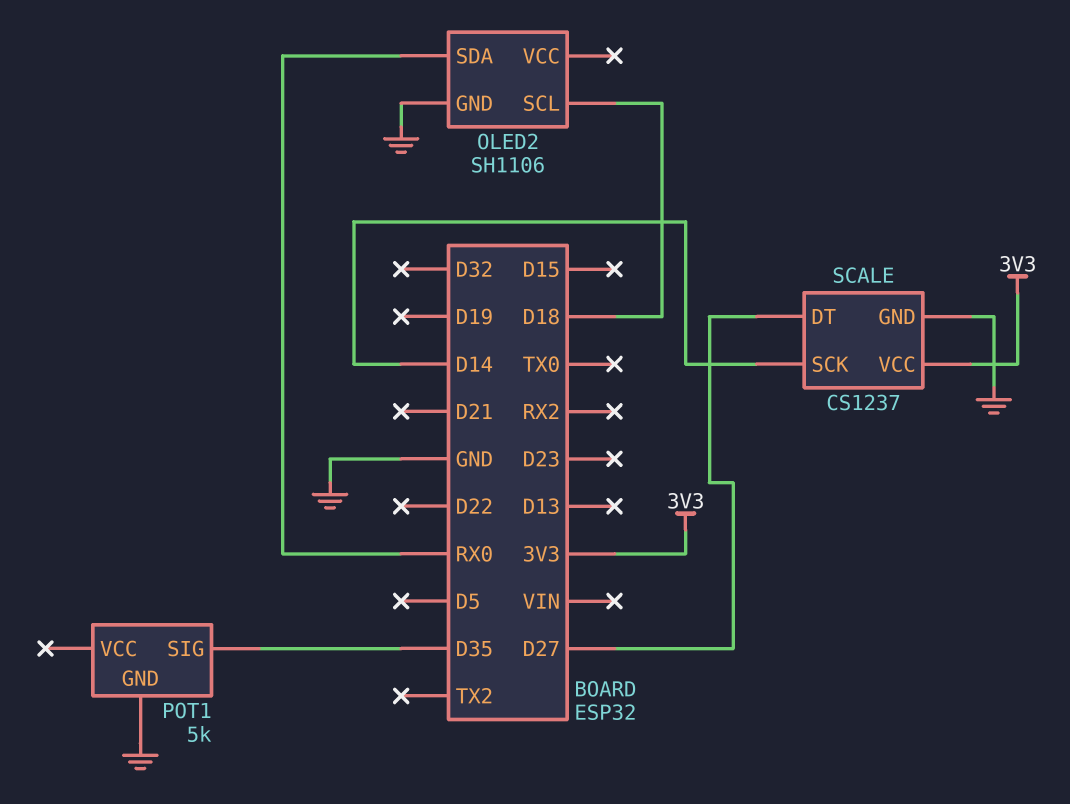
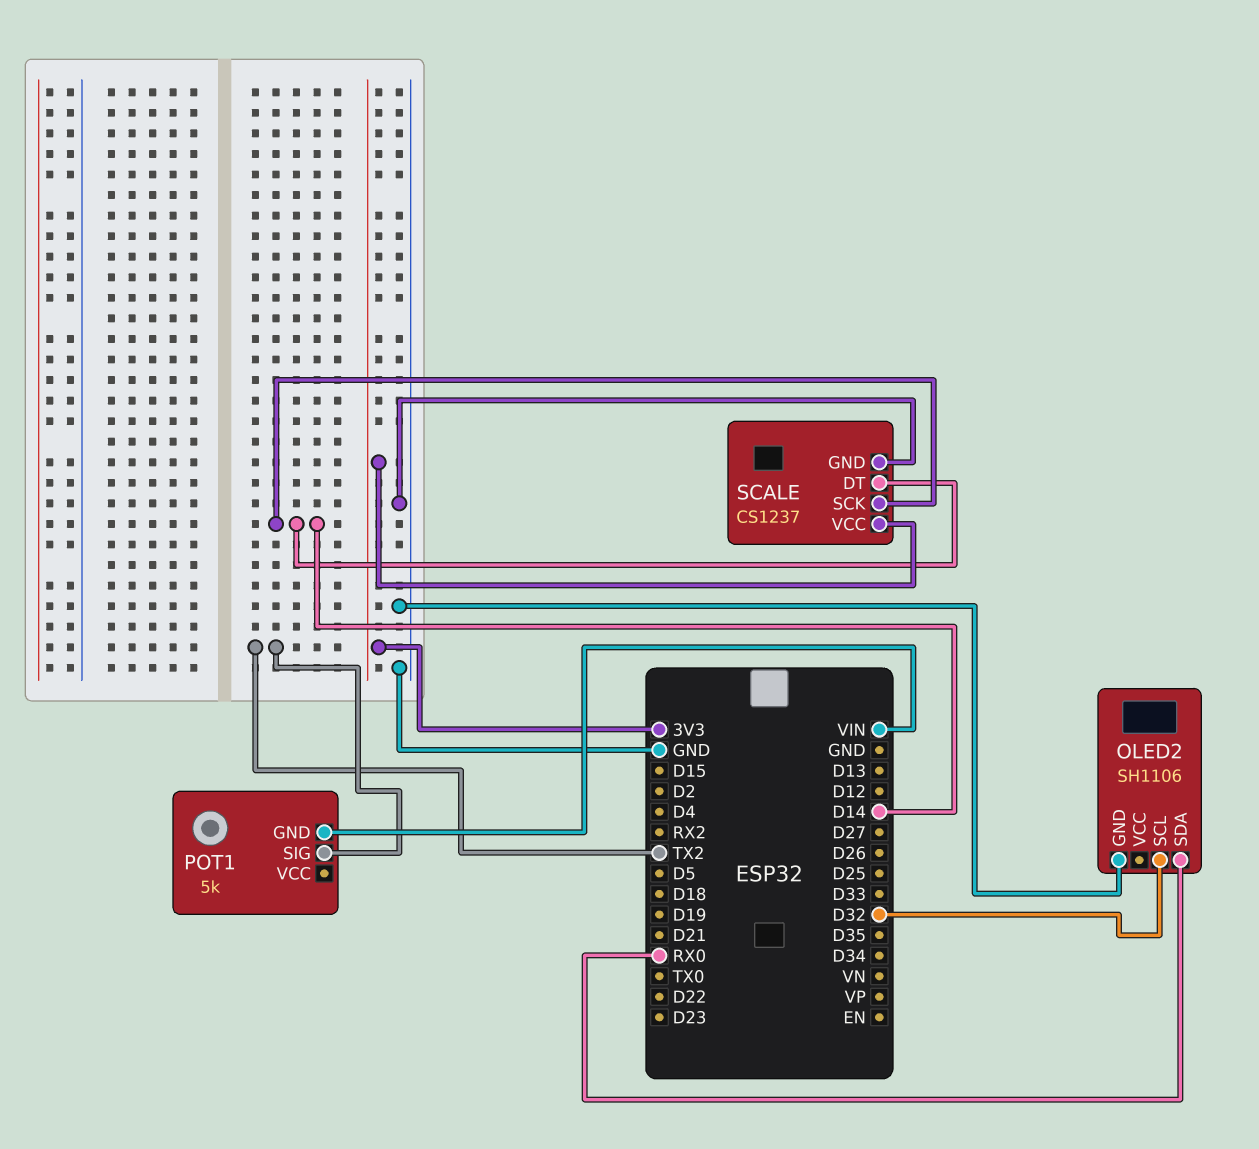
OLED2 pin SCL: D18 -> D32
POT1 pin GND: GND -> VIN
POT1 pin SIG: D35 -> TX2
SCALE pin DT: D27 -> D14

